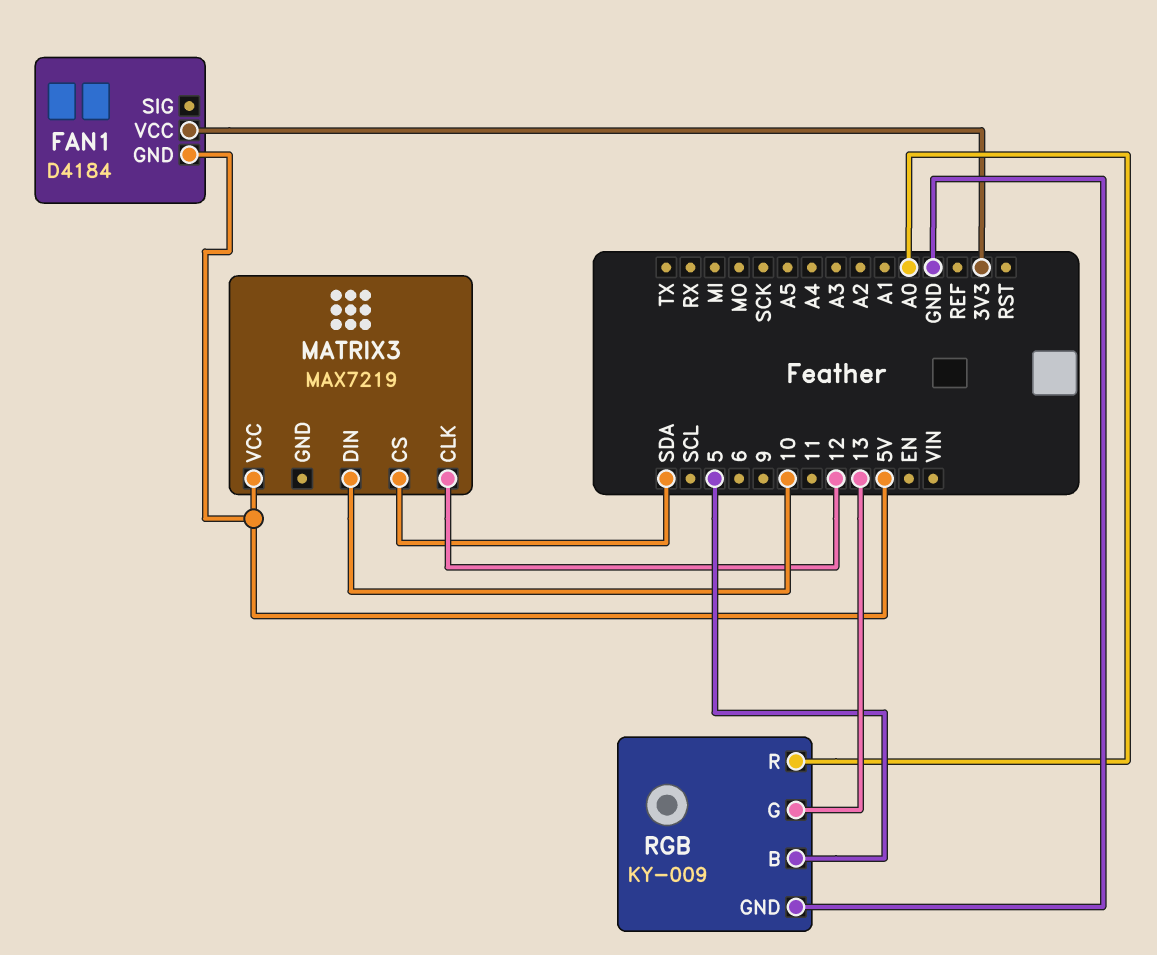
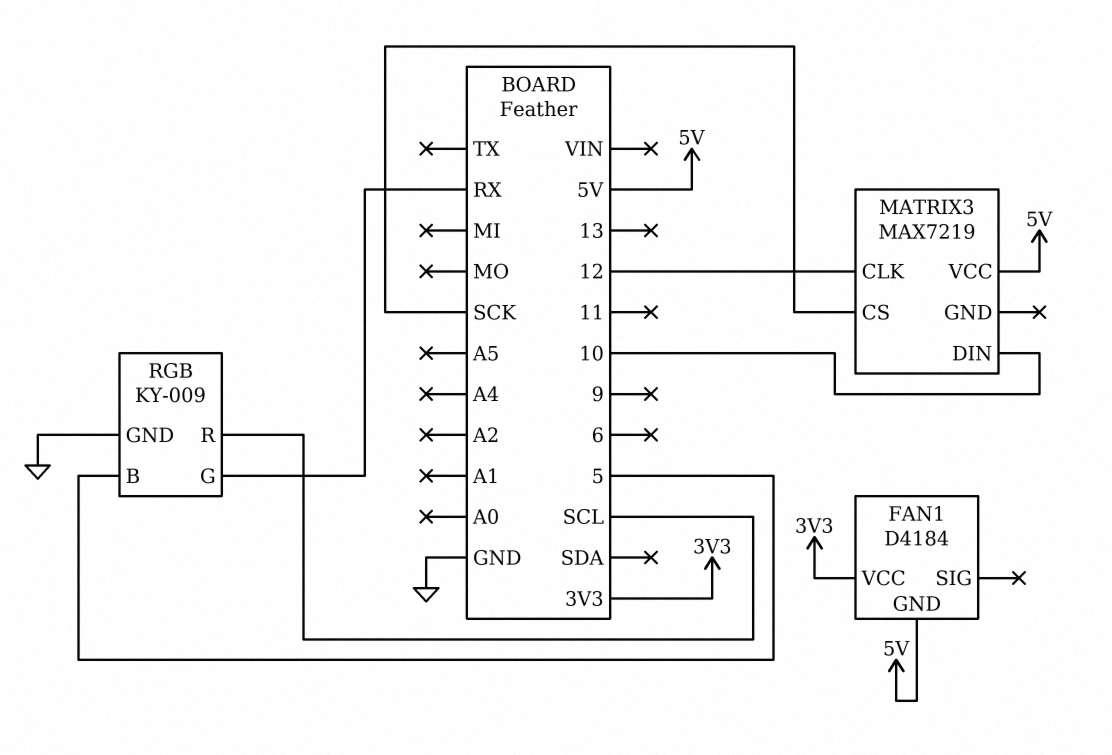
MATRIX3 pin CS: SDA -> SCK
RGB pin G: 13 -> RX
RGB pin R: A0 -> SCL

